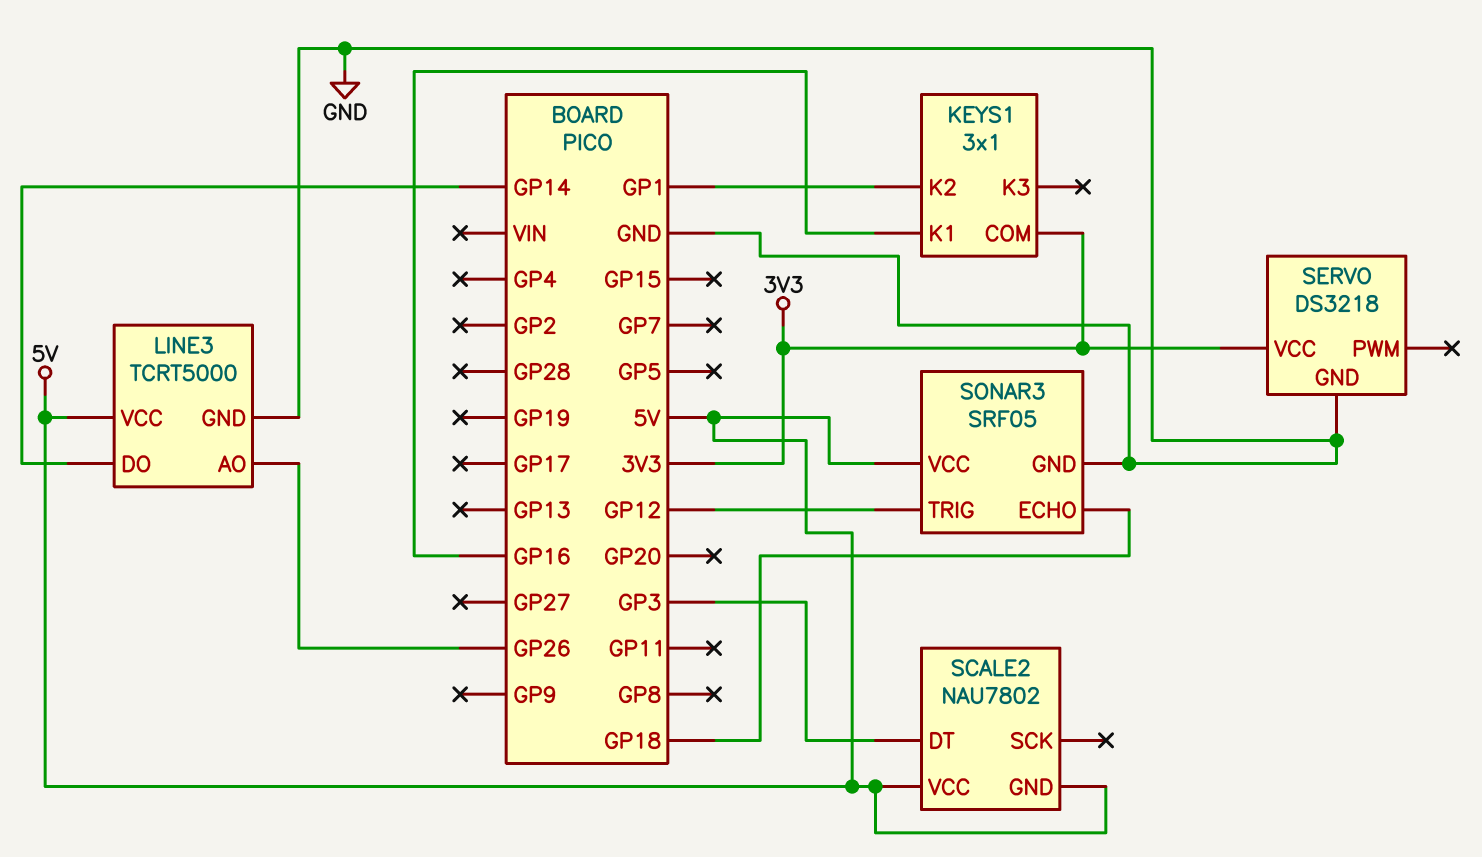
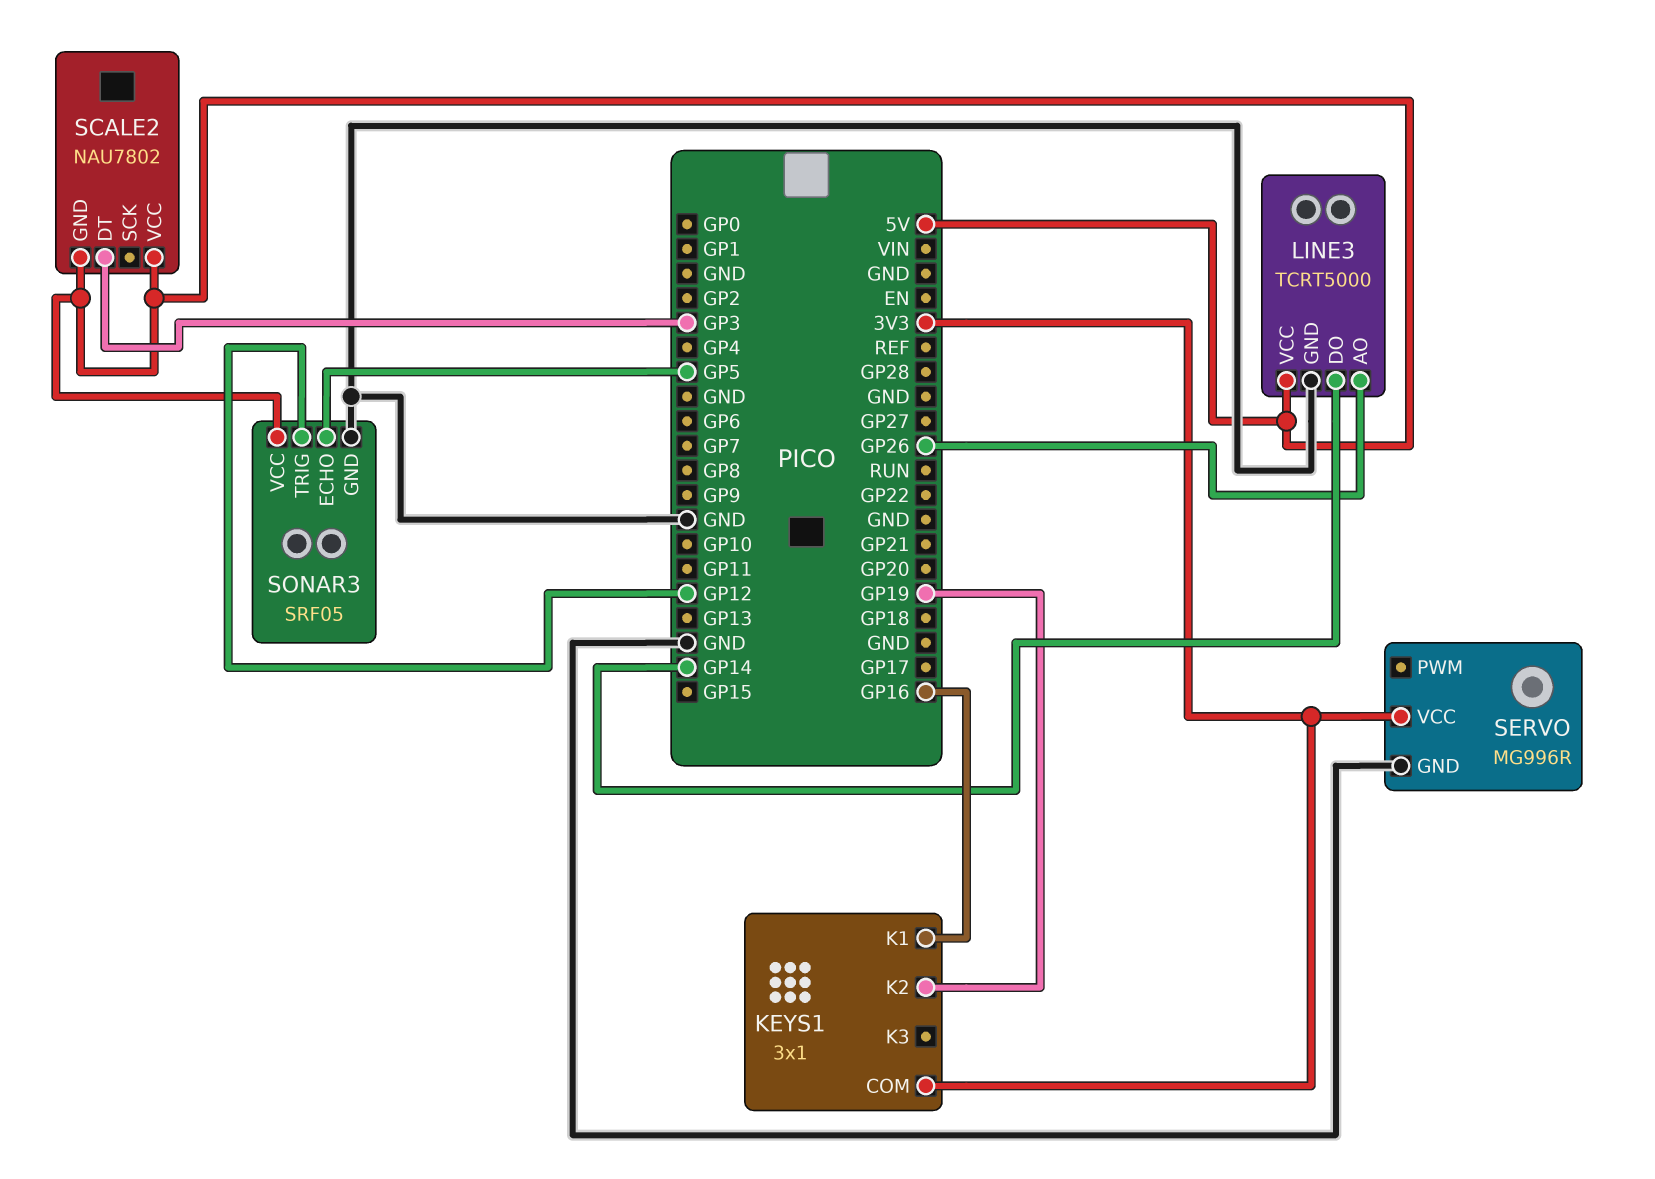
KEYS1 pin K2: GP1 -> GP19
SERVO: DS3218 -> MG996R
SONAR3 pin ECHO: GP18 -> GP5

